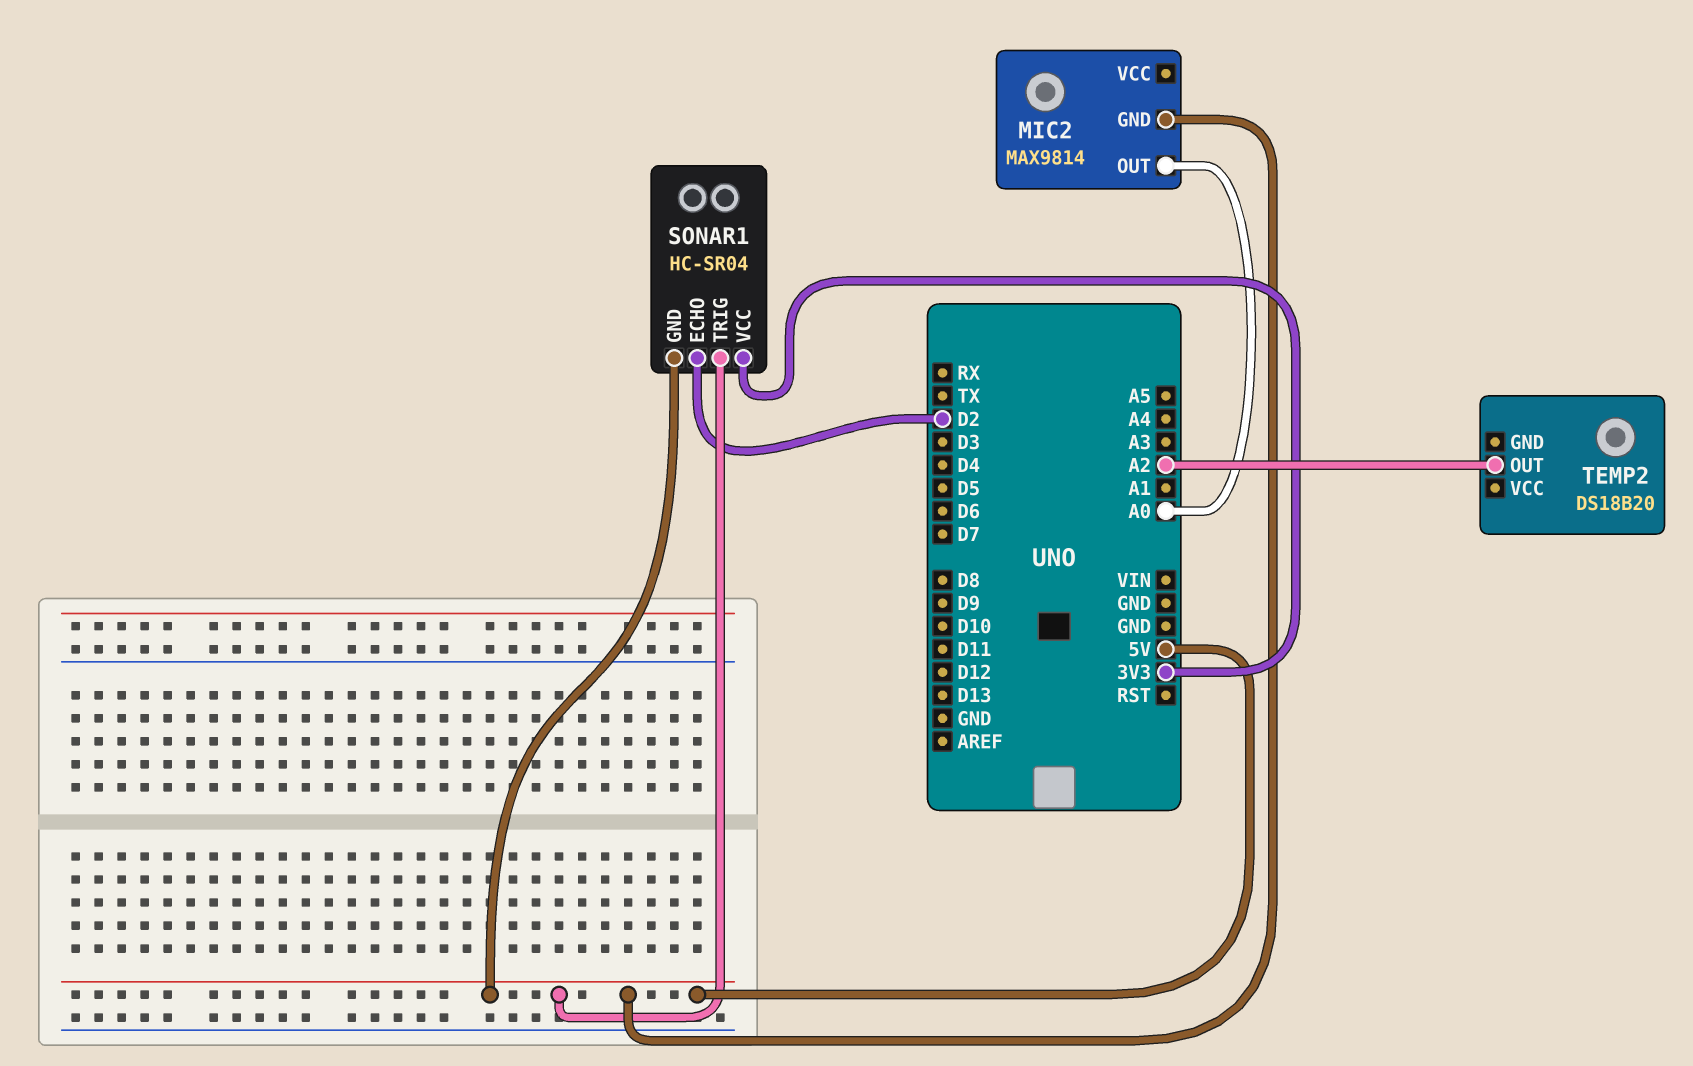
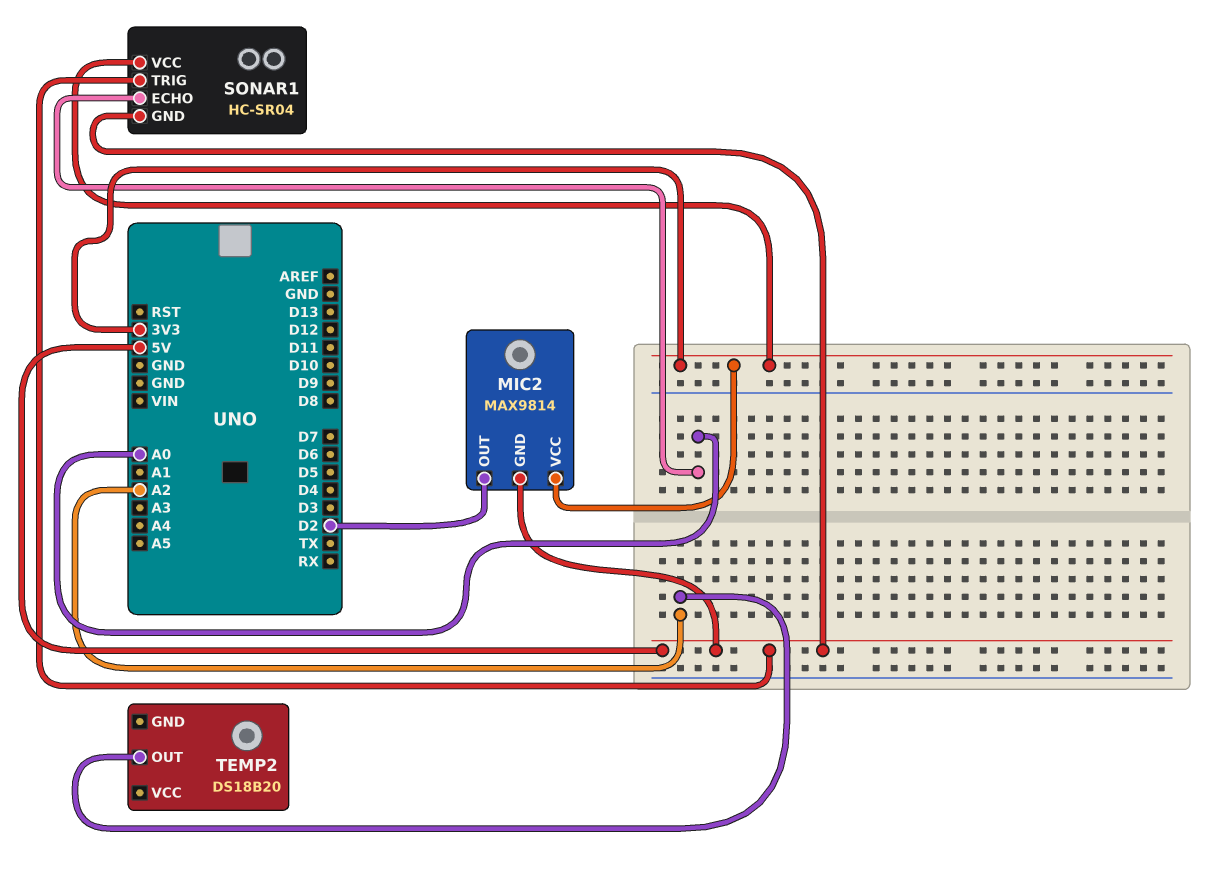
MIC2 pin OUT: A0 -> D2
MIC2 pin VCC: none -> 3V3
SONAR1 pin ECHO: D2 -> A0

